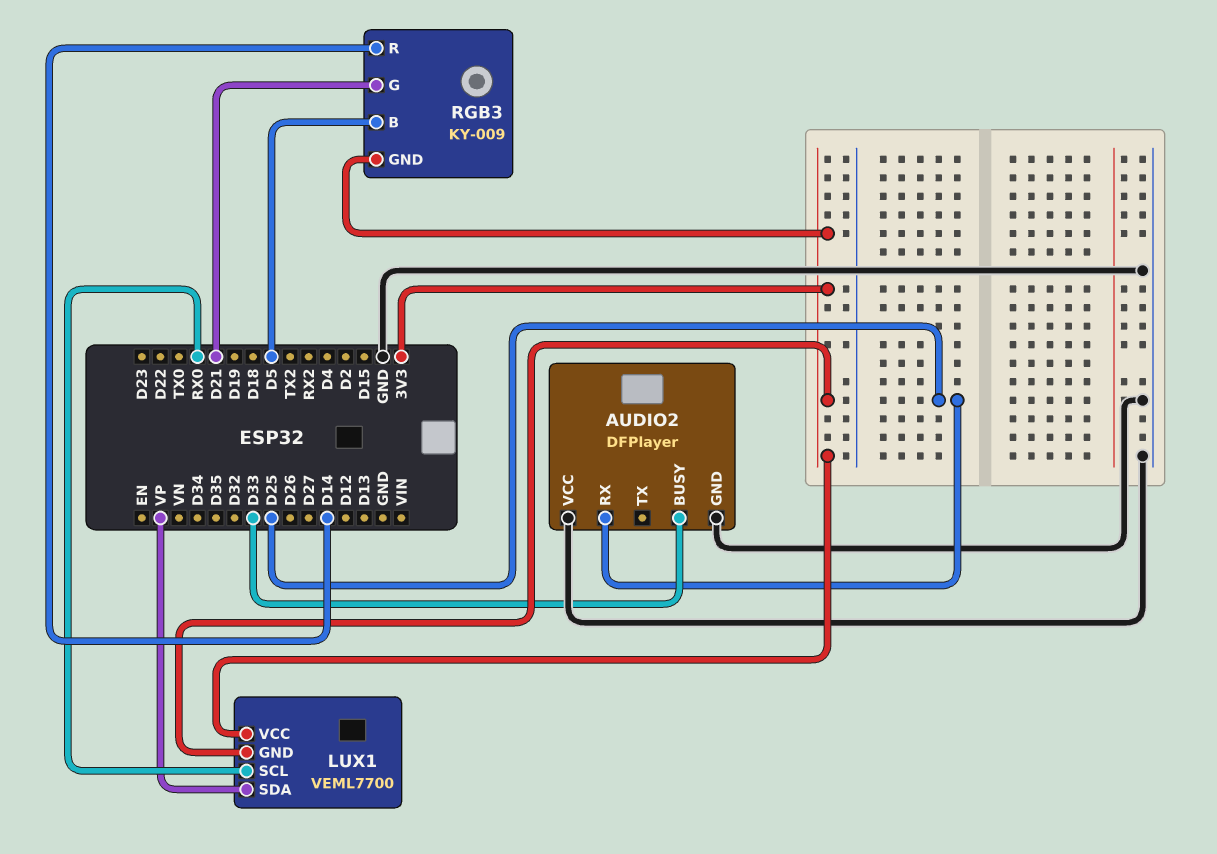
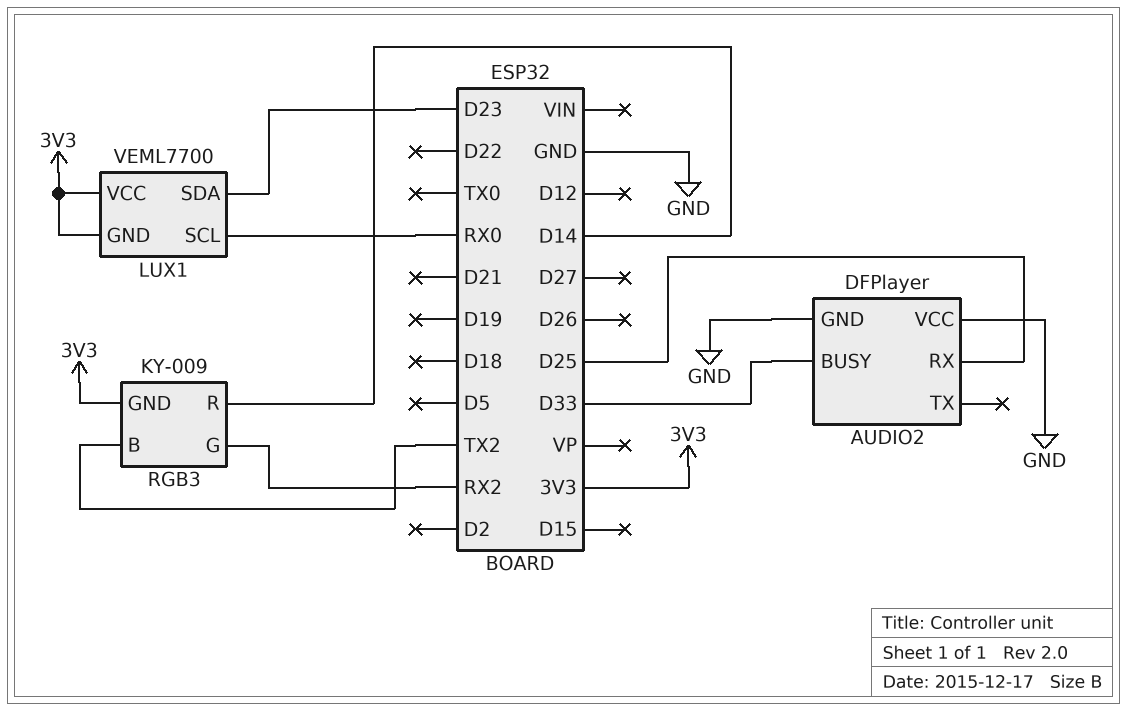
LUX1 pin SDA: VP -> D23
RGB3 pin B: D5 -> TX2
RGB3 pin G: D21 -> RX2

